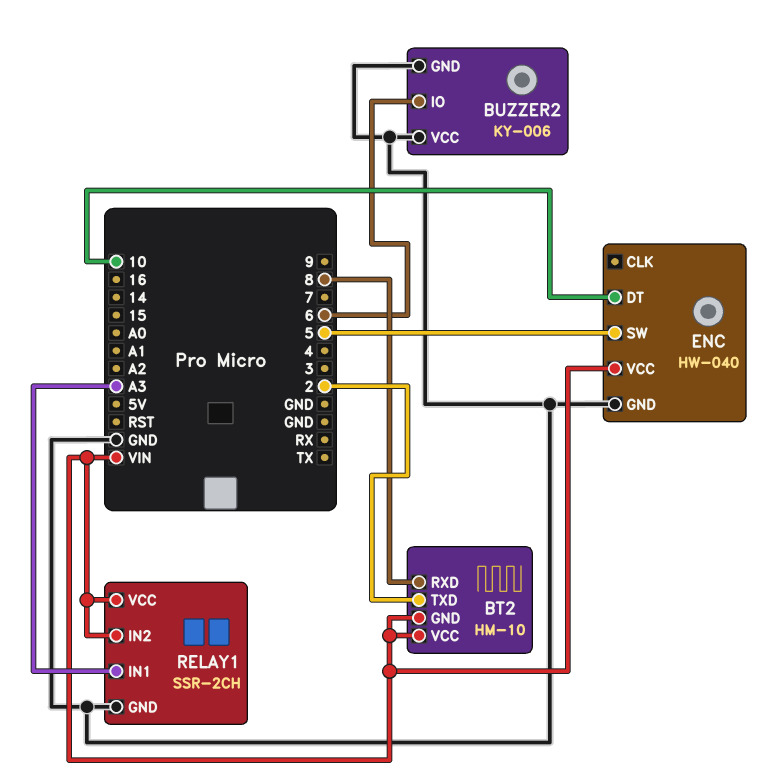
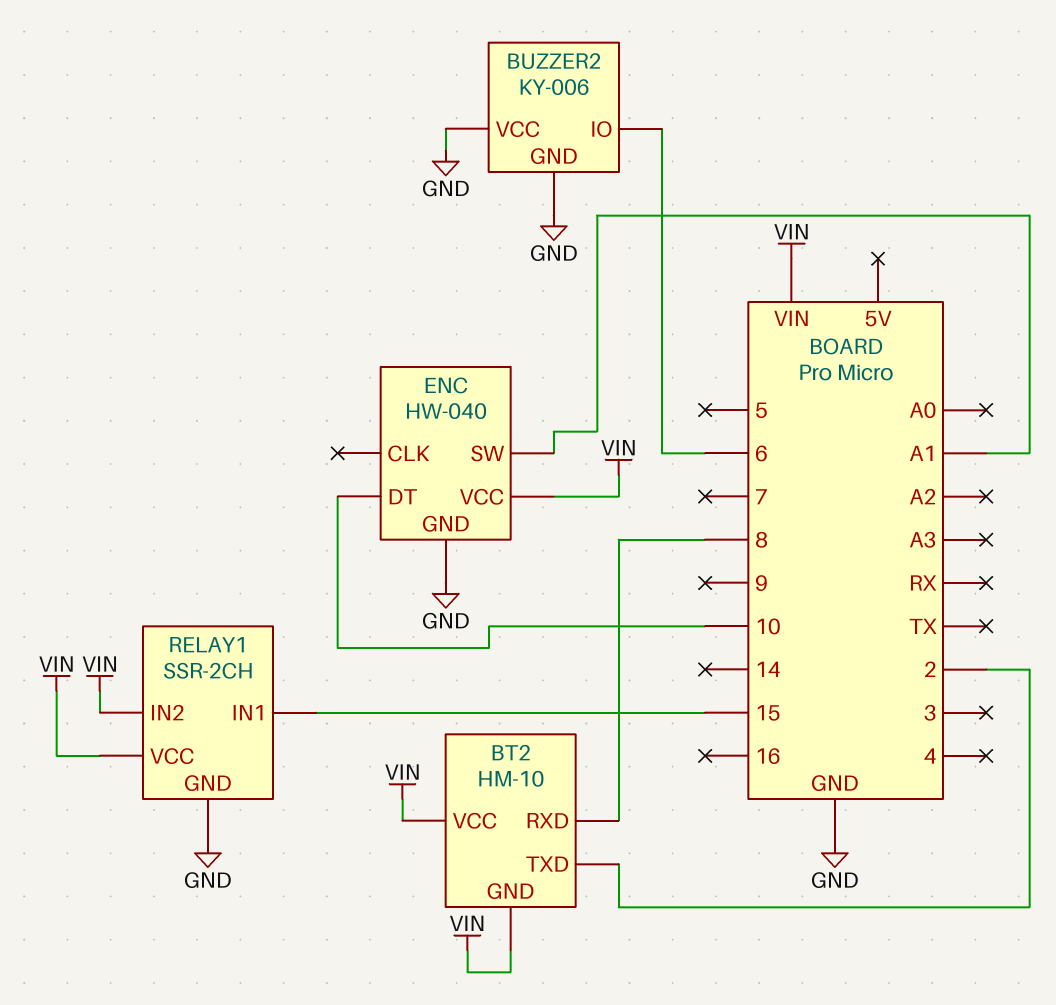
ENC pin SW: 5 -> A1
RELAY1 pin IN1: A3 -> 15

